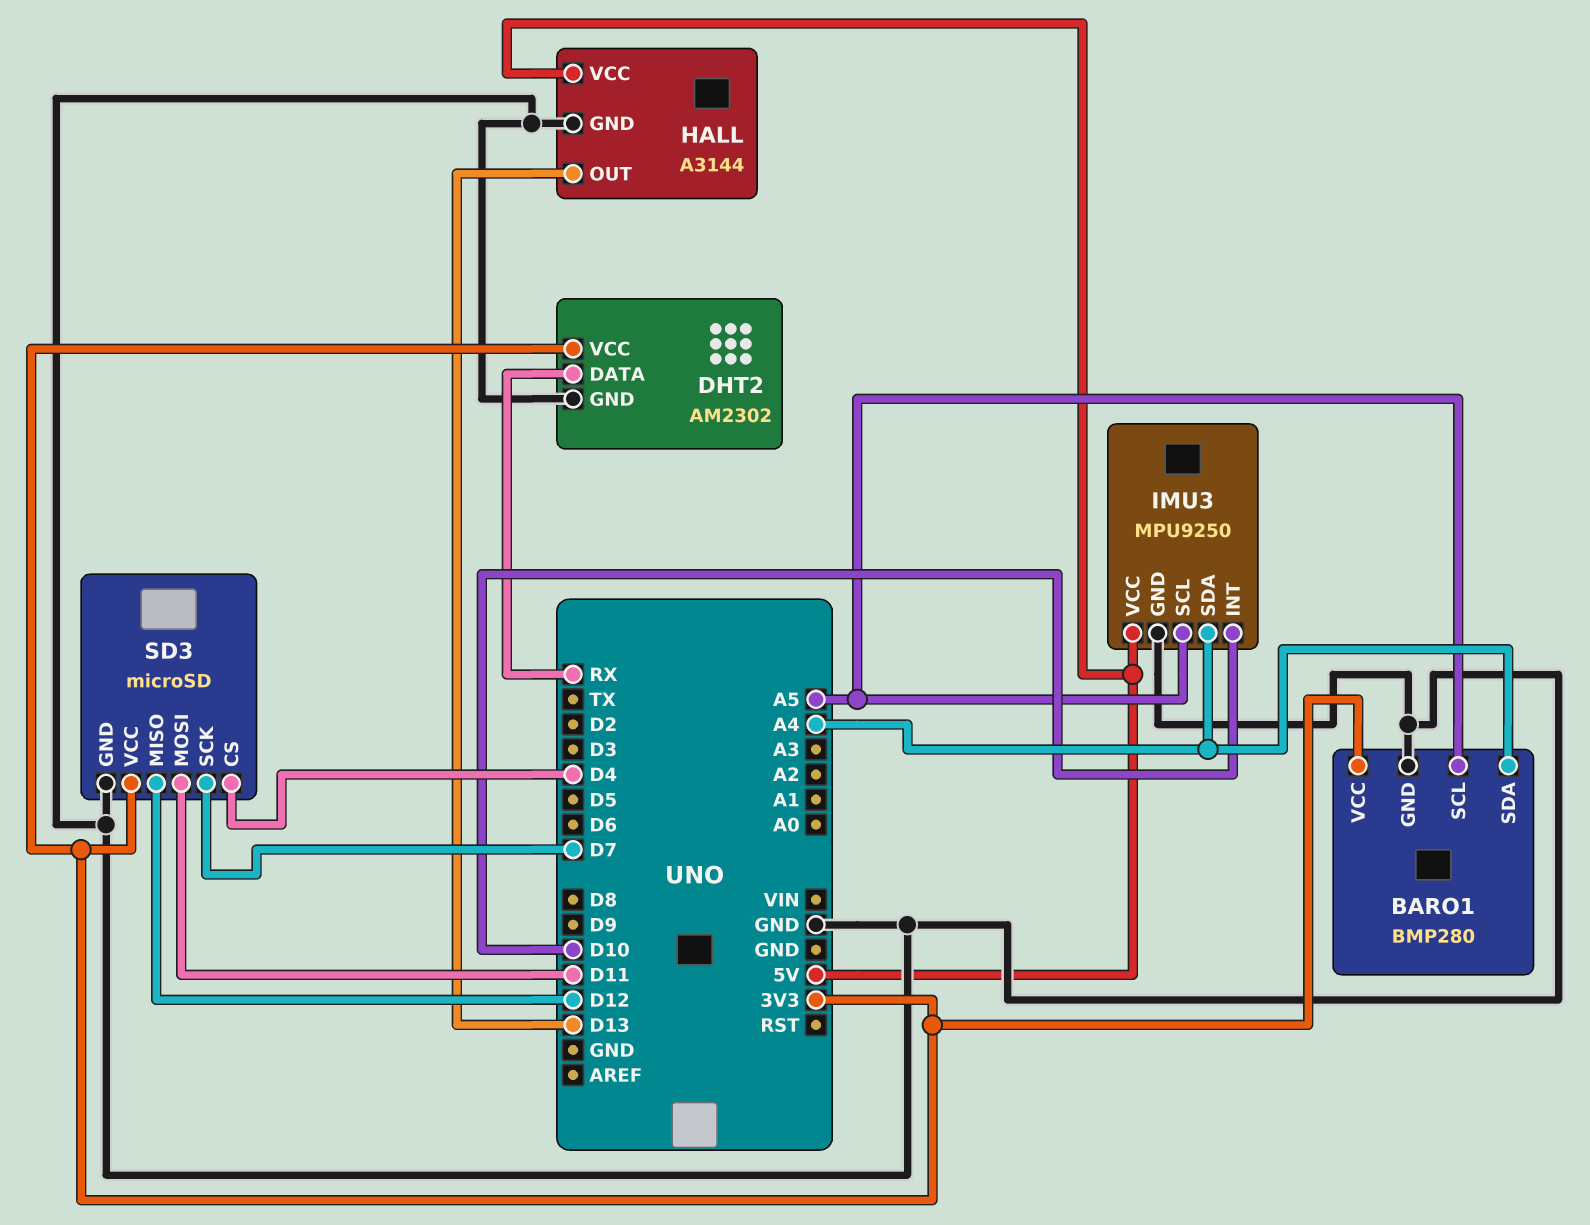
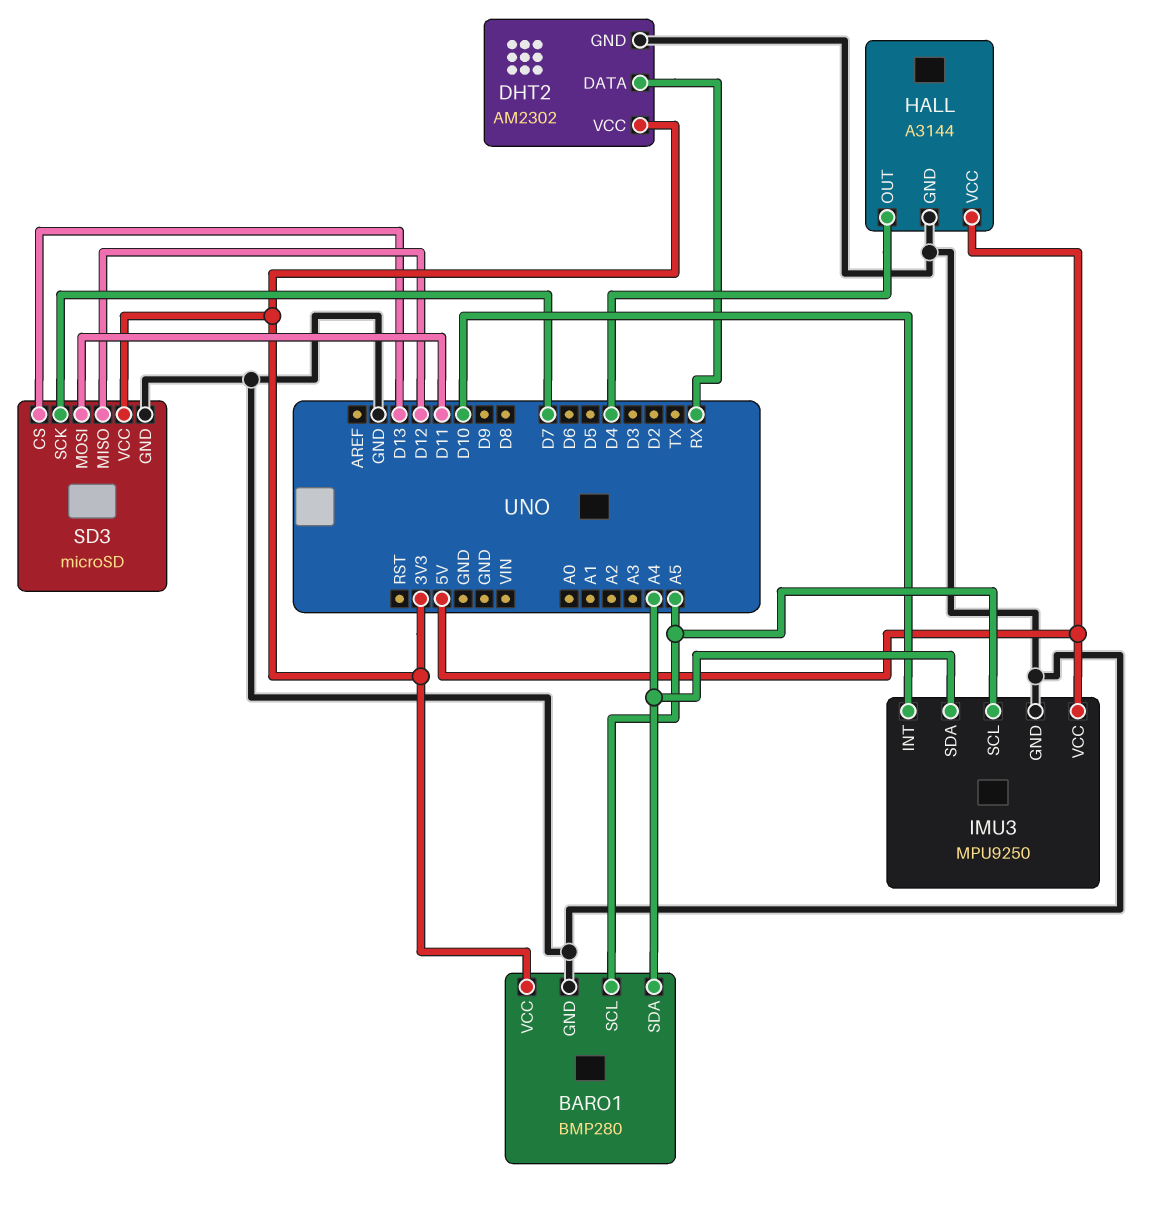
HALL pin OUT: D13 -> D4
SD3 pin CS: D4 -> D13

